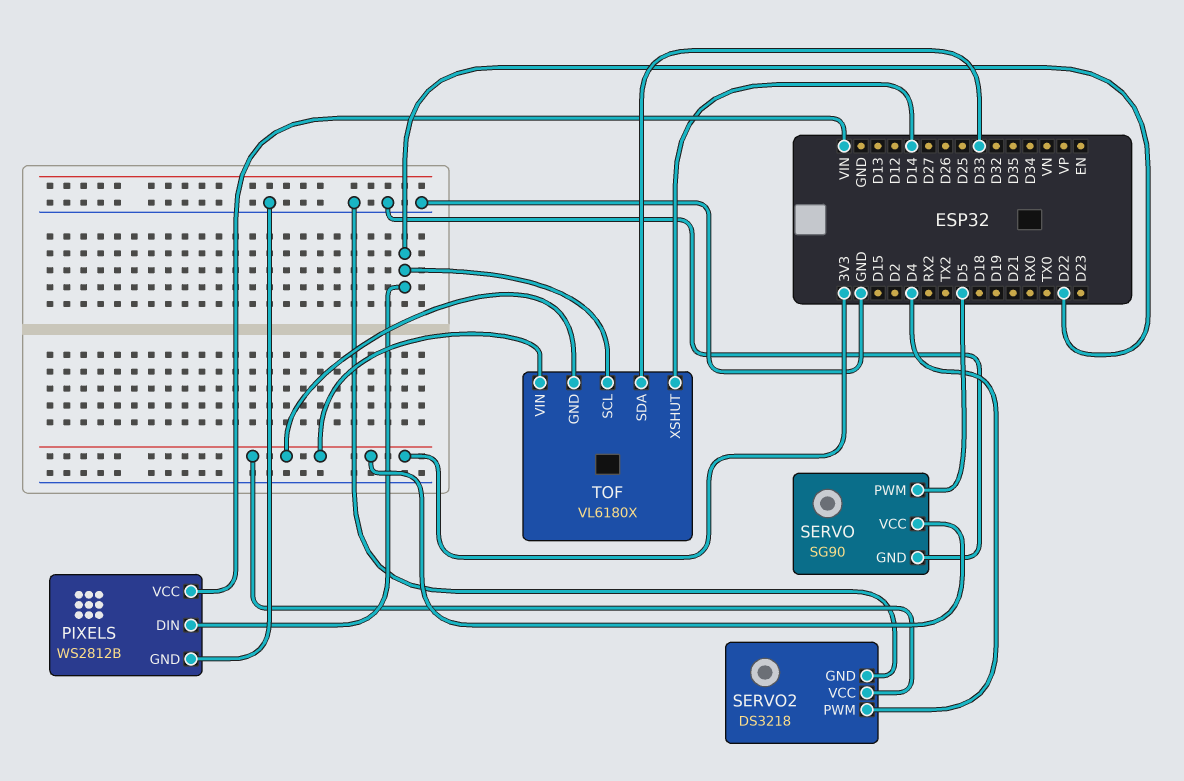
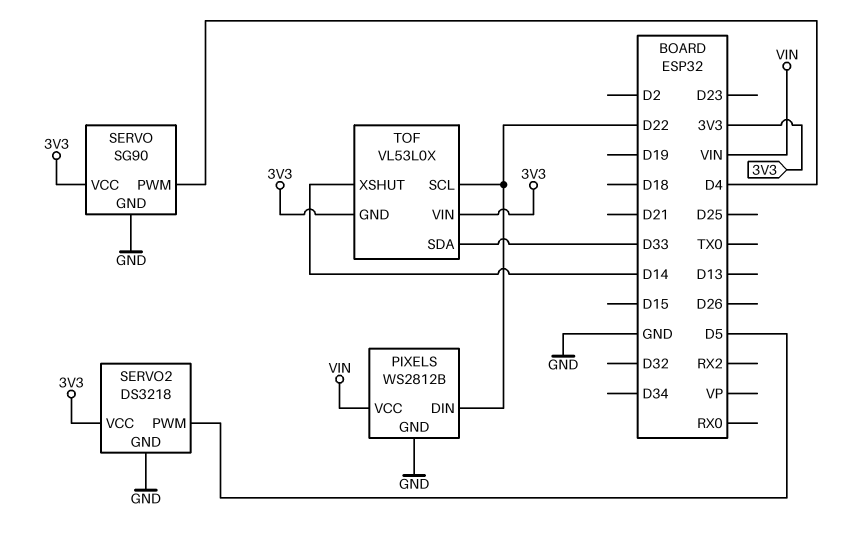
SERVO pin PWM: D5 -> D4
SERVO2 pin PWM: D4 -> D5
TOF: VL6180X -> VL53L0X

